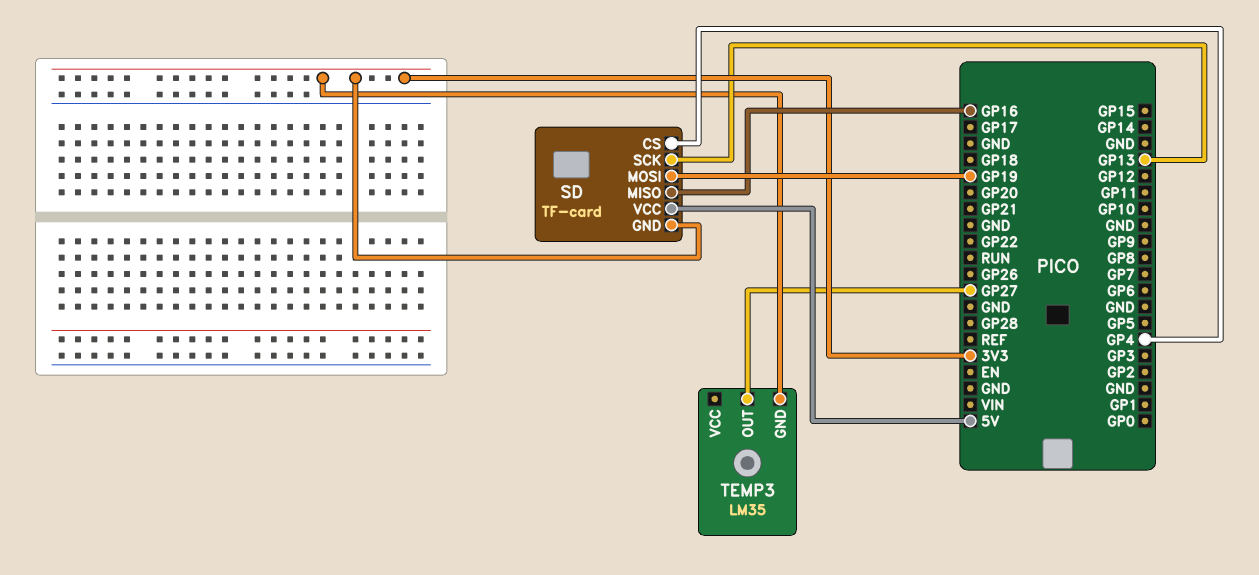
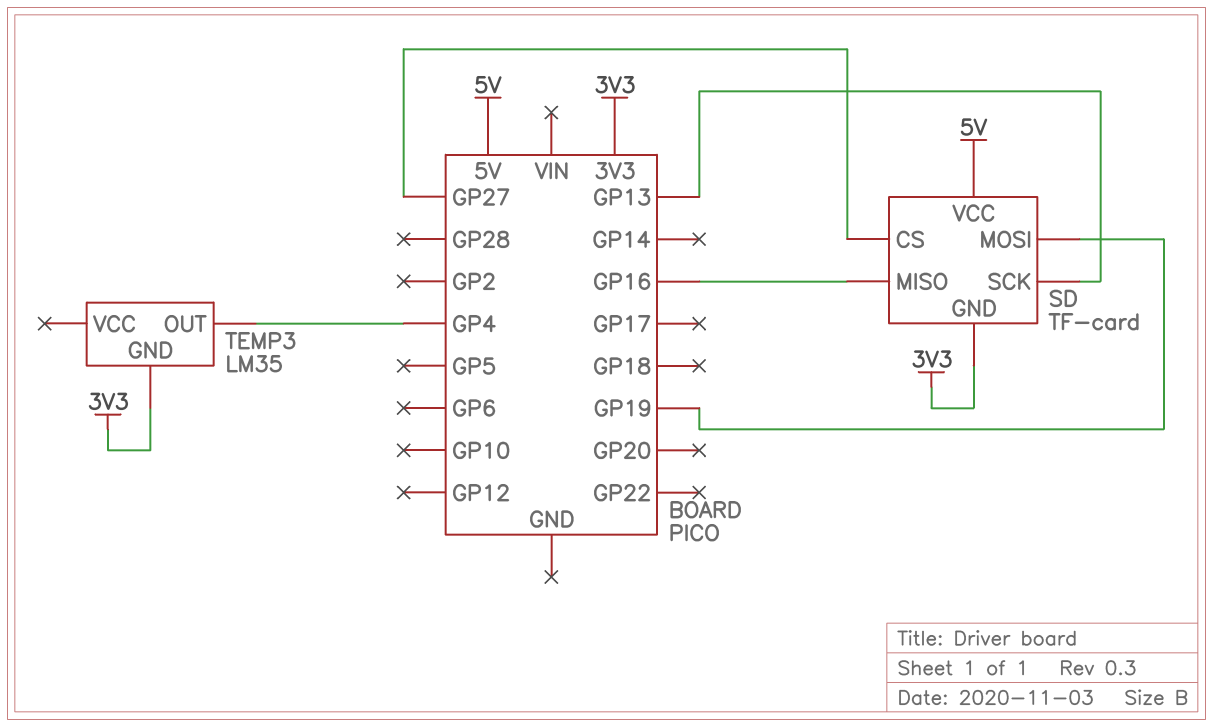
SD pin CS: GP4 -> GP27
TEMP3 pin OUT: GP27 -> GP4

